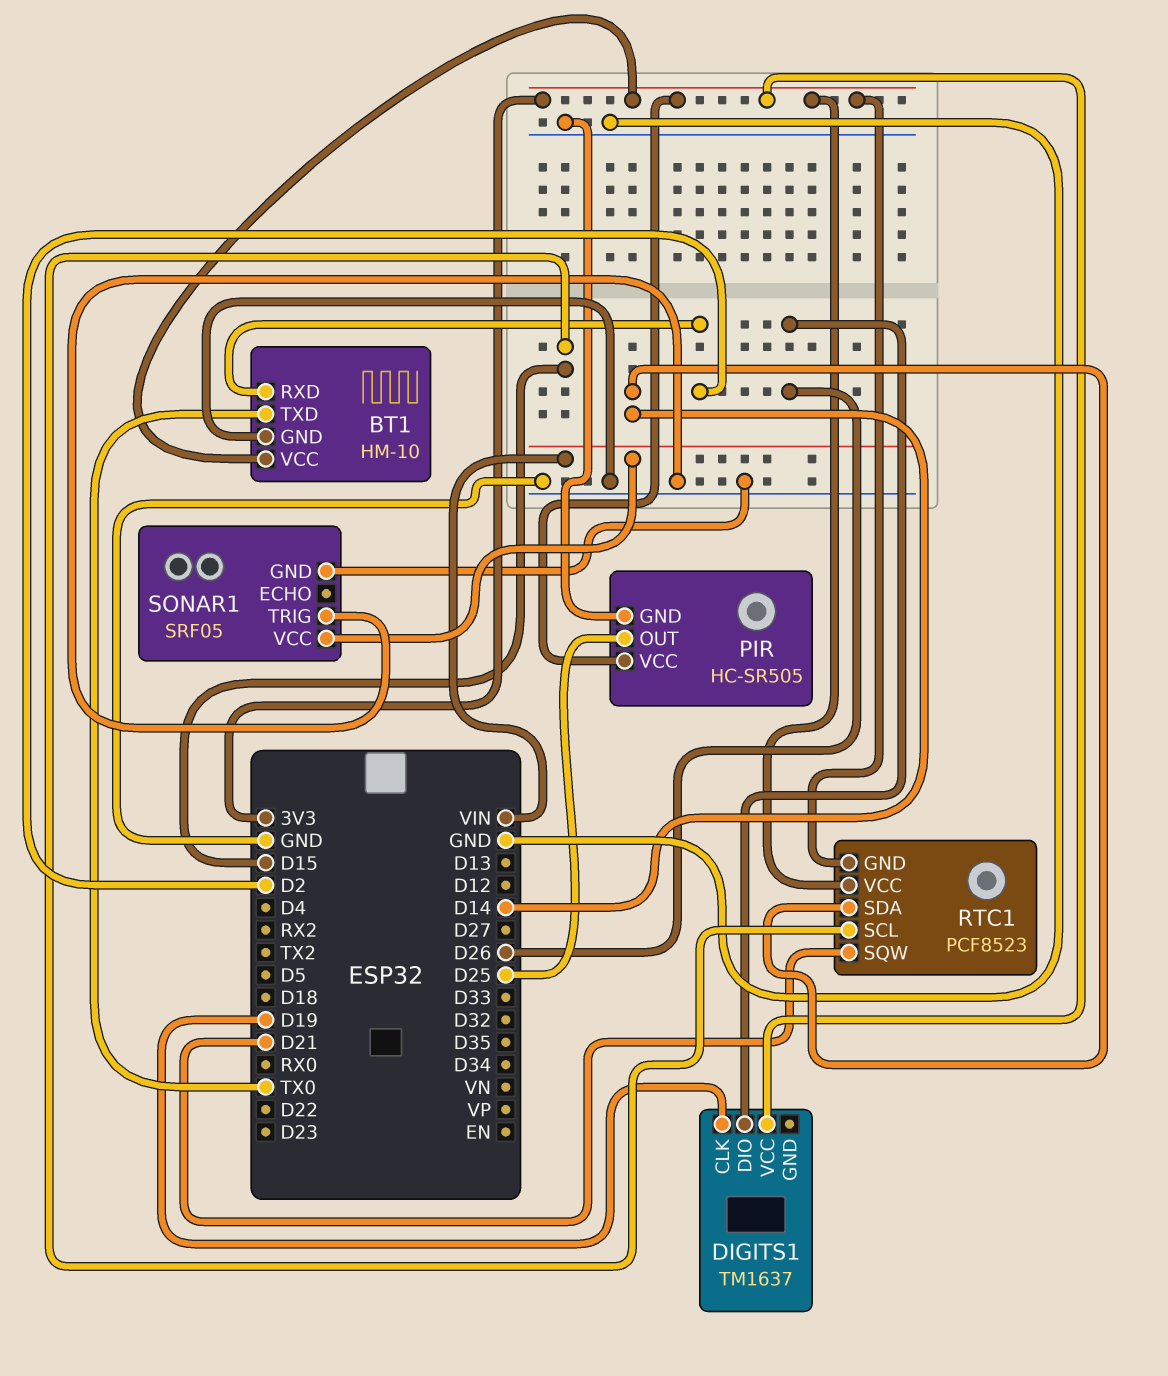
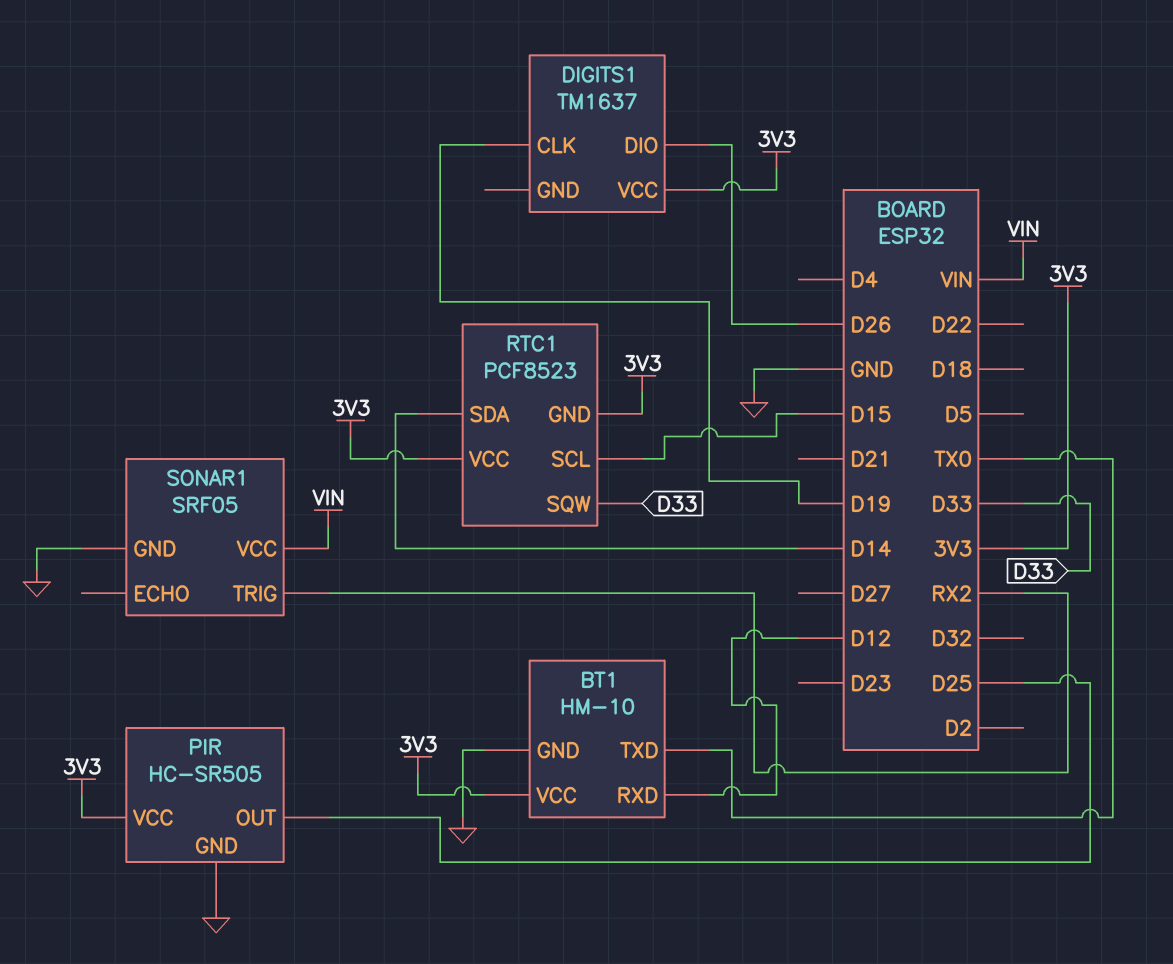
BT1 pin RXD: D2 -> D12
RTC1 pin SQW: D21 -> D33
SONAR1 pin TRIG: GND -> RX2

